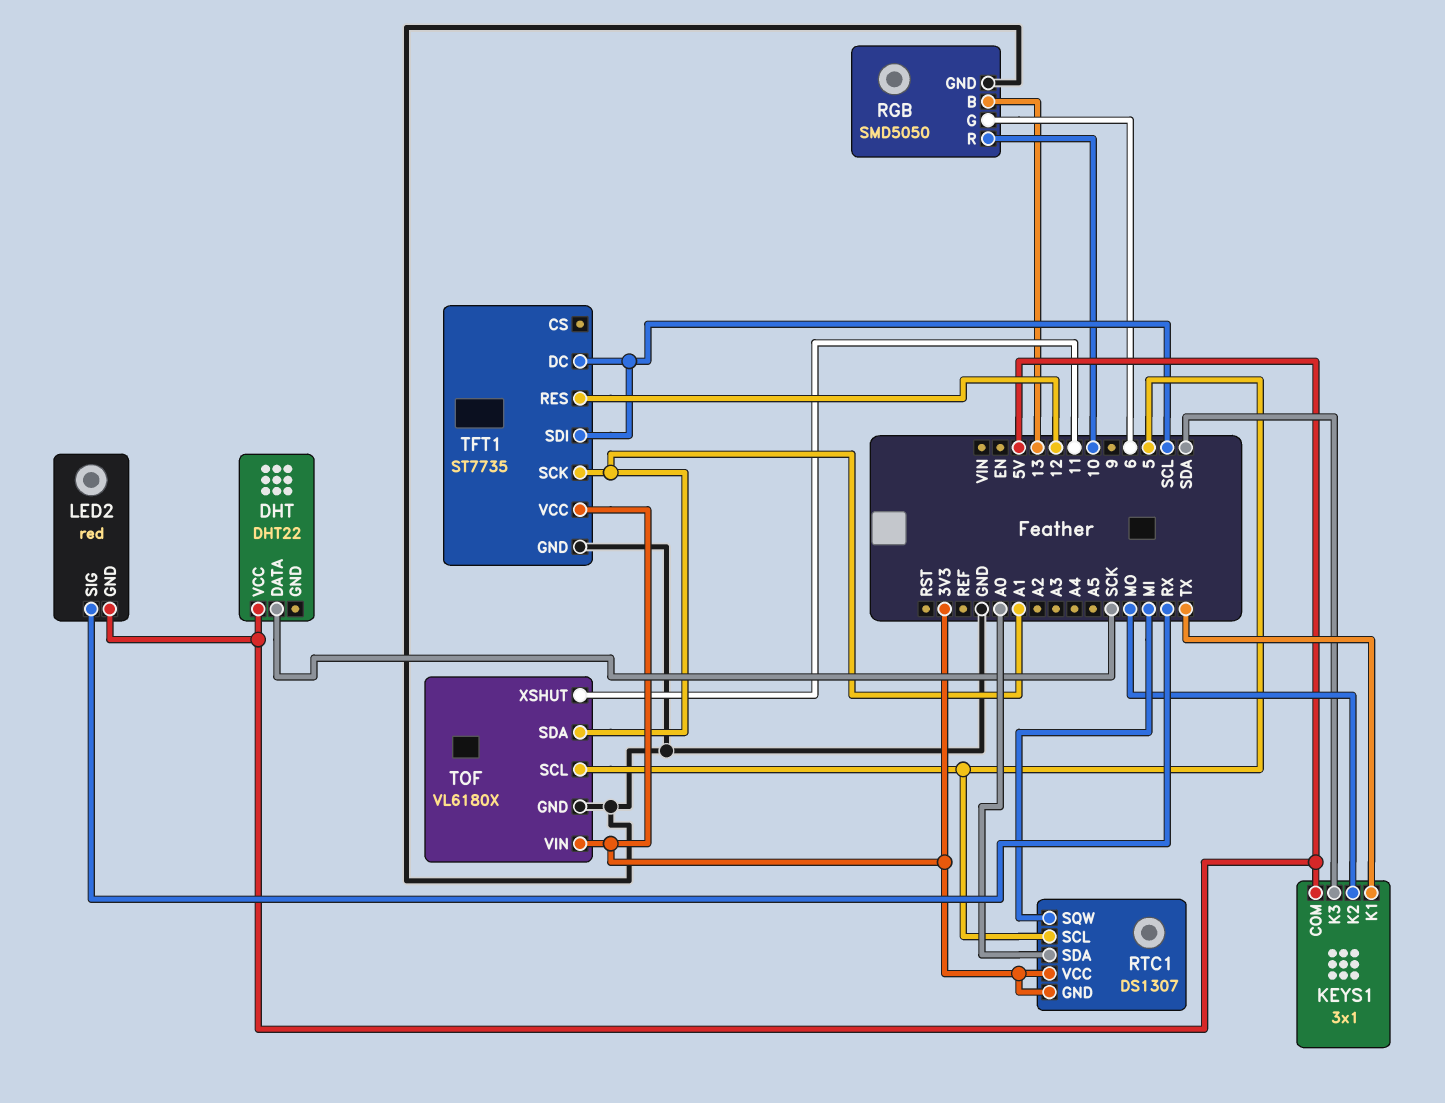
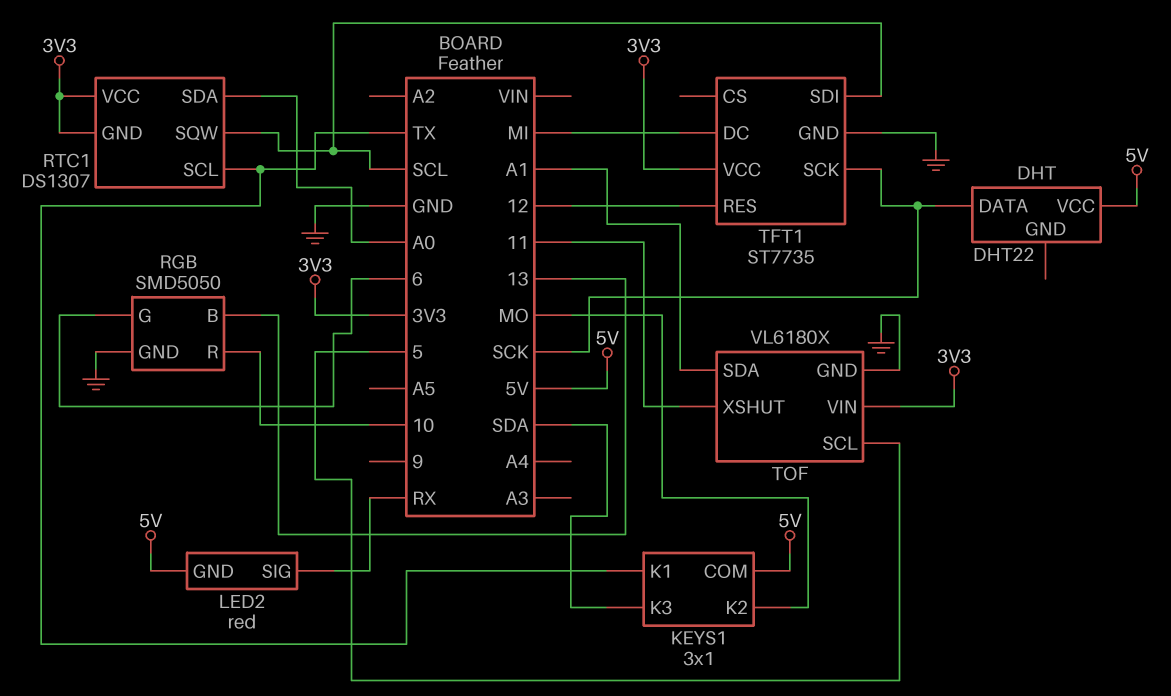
RTC1 pin SCL: 5 -> TX
RTC1 pin SQW: MI -> SCL
TFT1 pin DC: SCL -> MI
TFT1 pin SCK: A1 -> SCK

